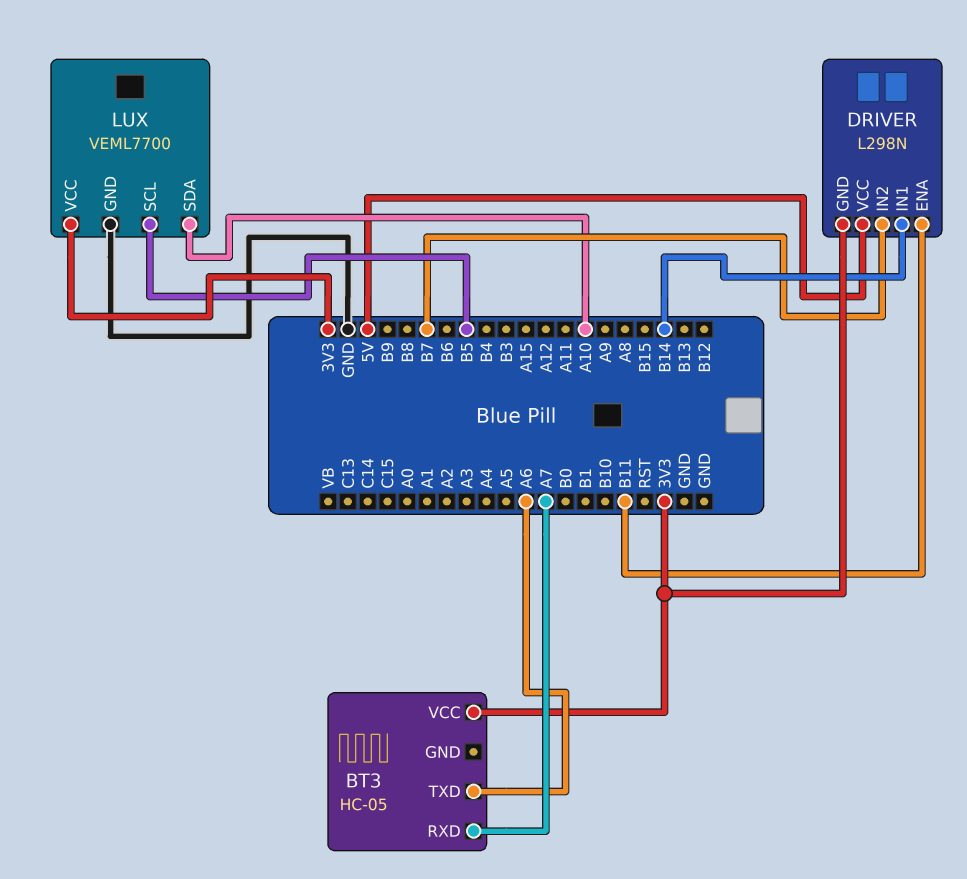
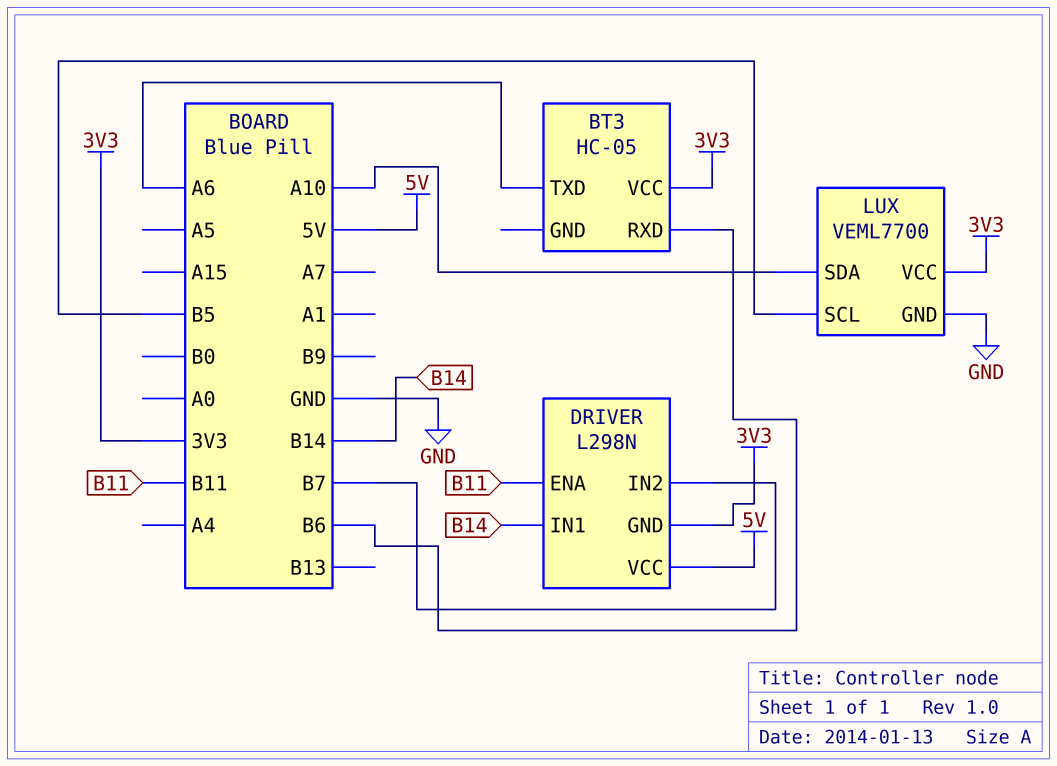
BT3 pin RXD: A7 -> B6

